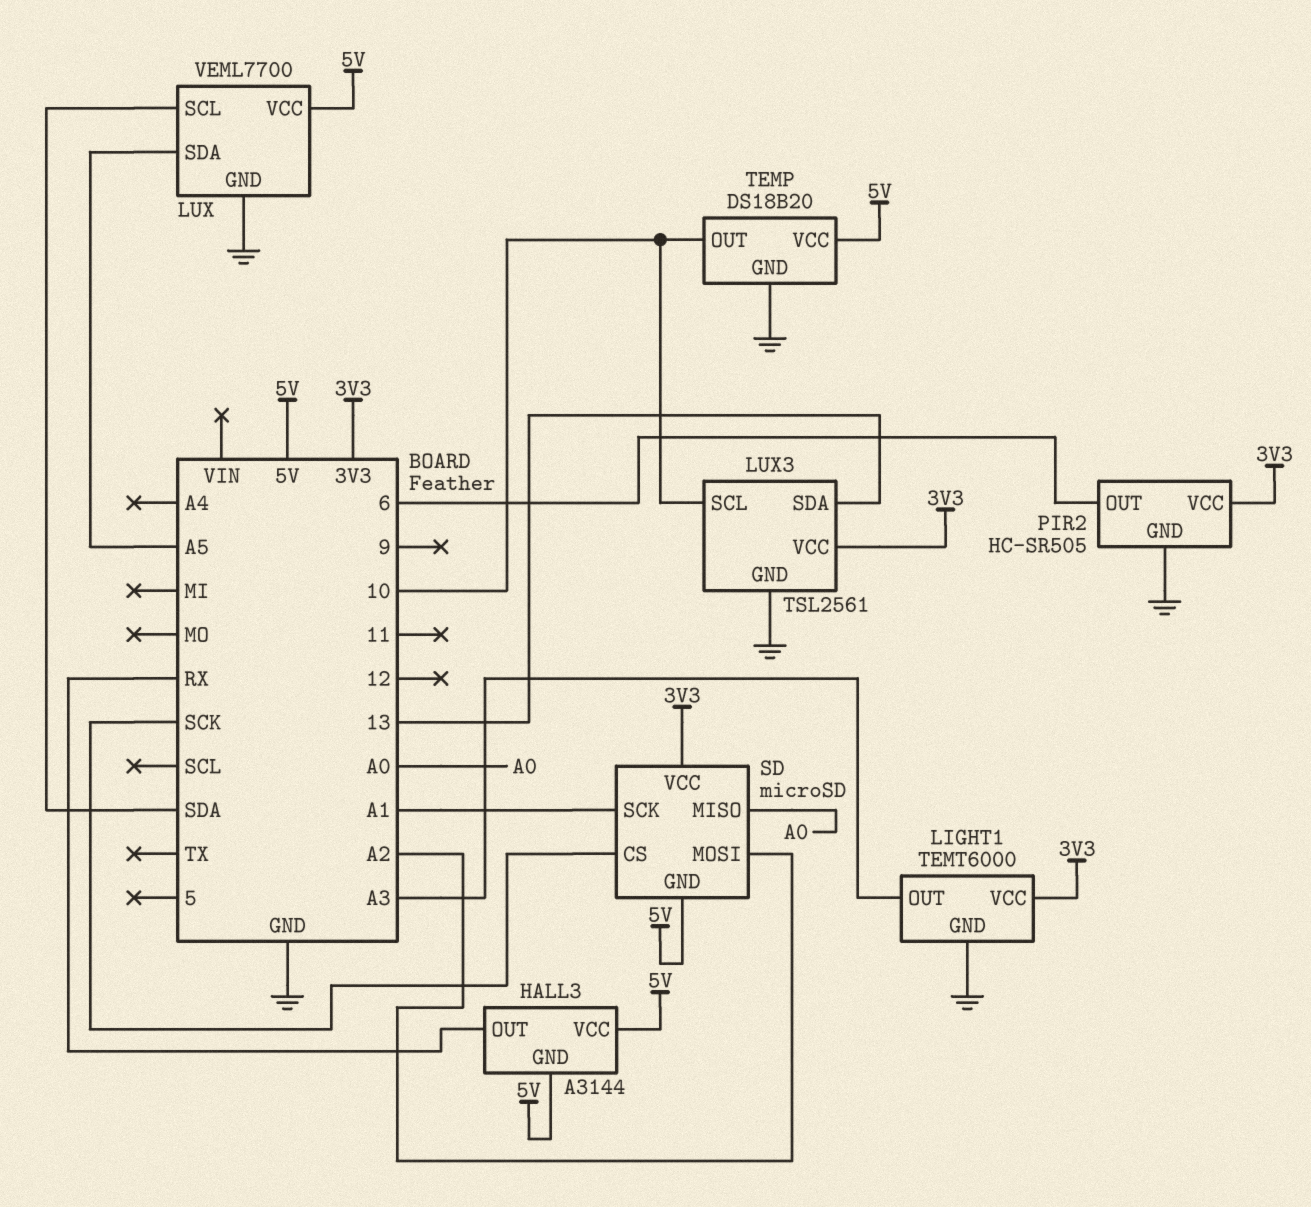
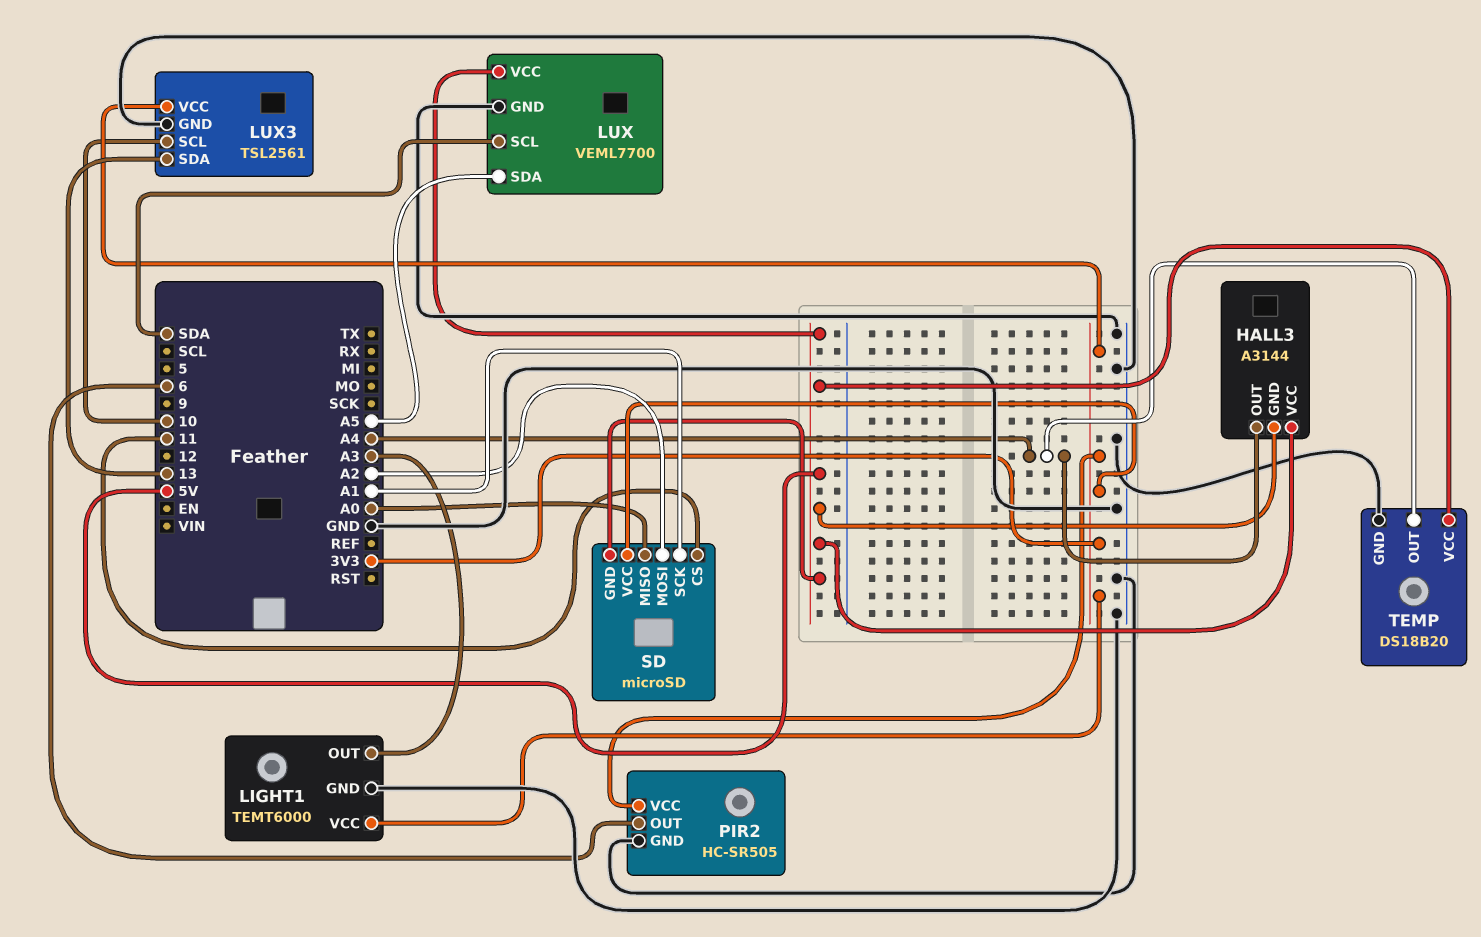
HALL3 pin OUT: RX -> A4
SD pin CS: SCK -> 11
TEMP pin OUT: 10 -> A4

